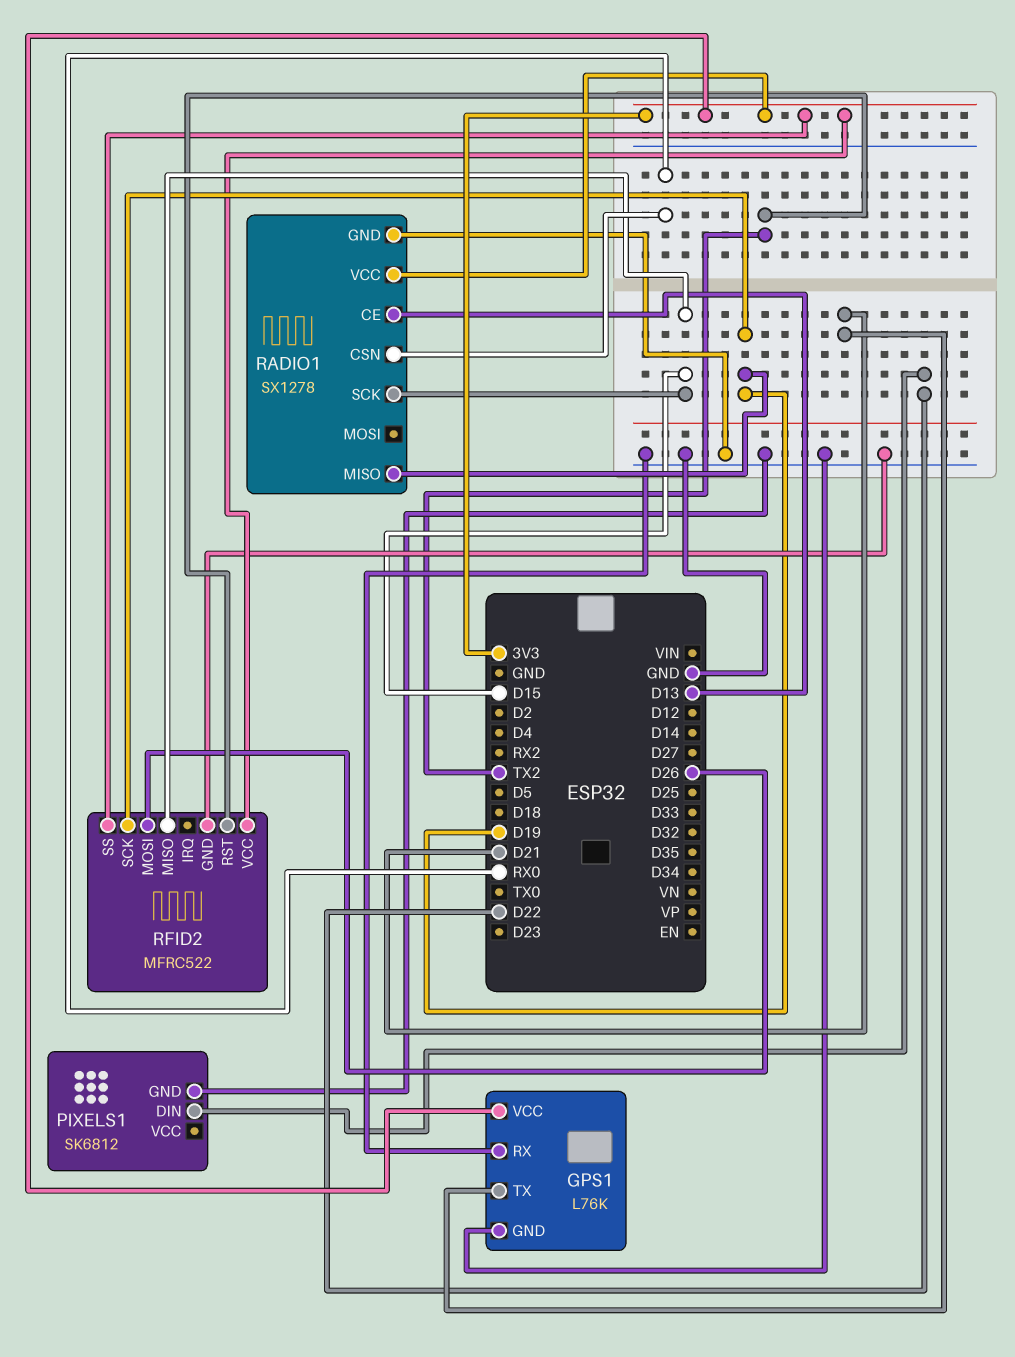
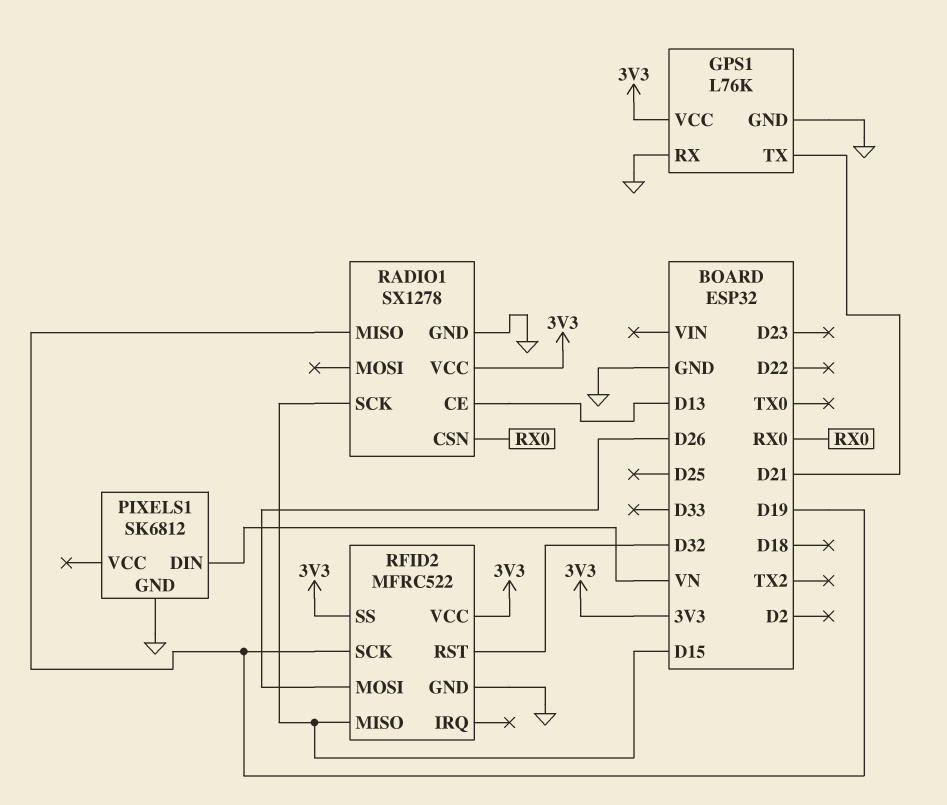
PIXELS1 pin DIN: D22 -> VN
RFID2 pin RST: TX2 -> D32

